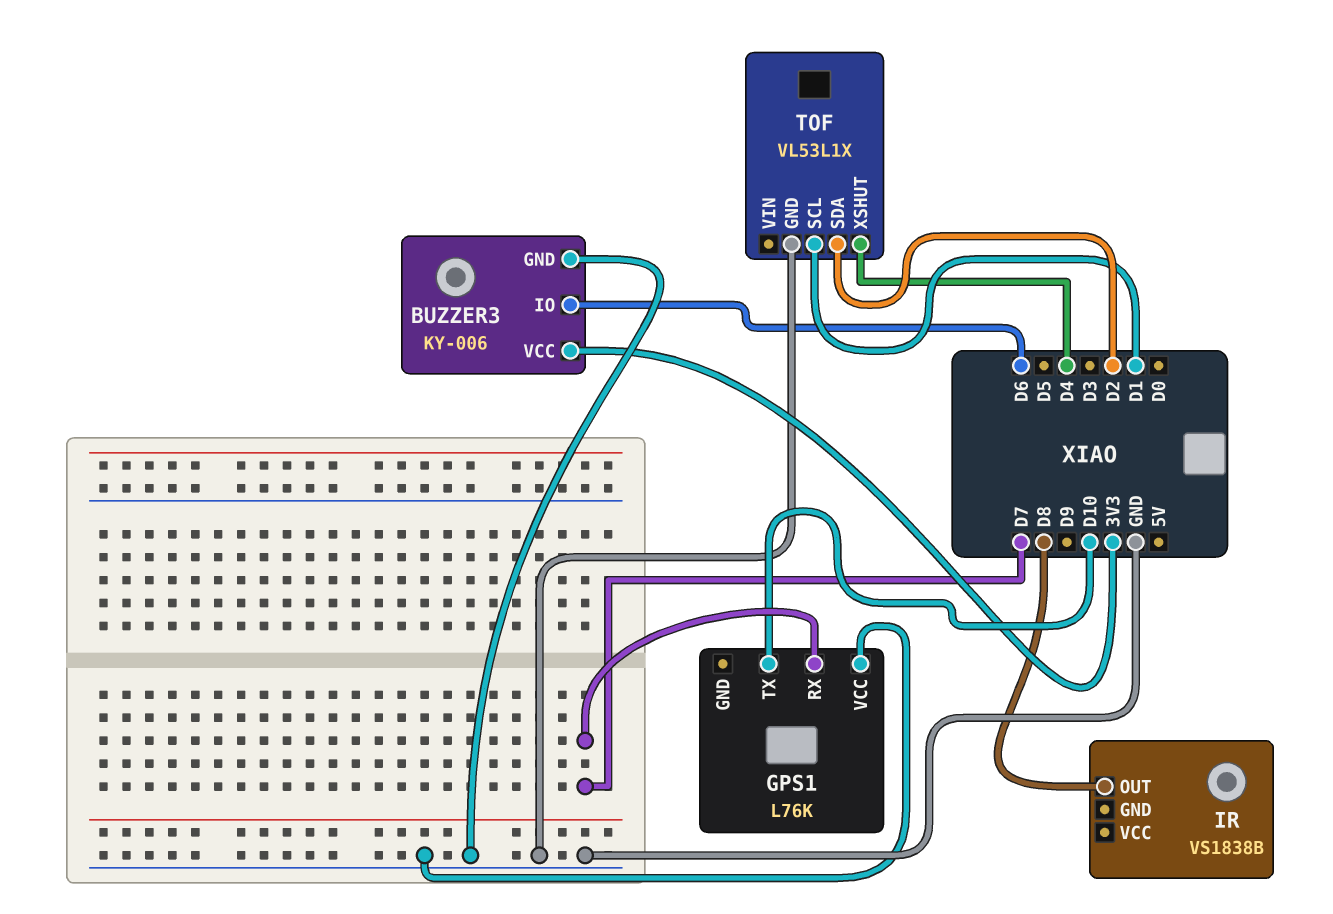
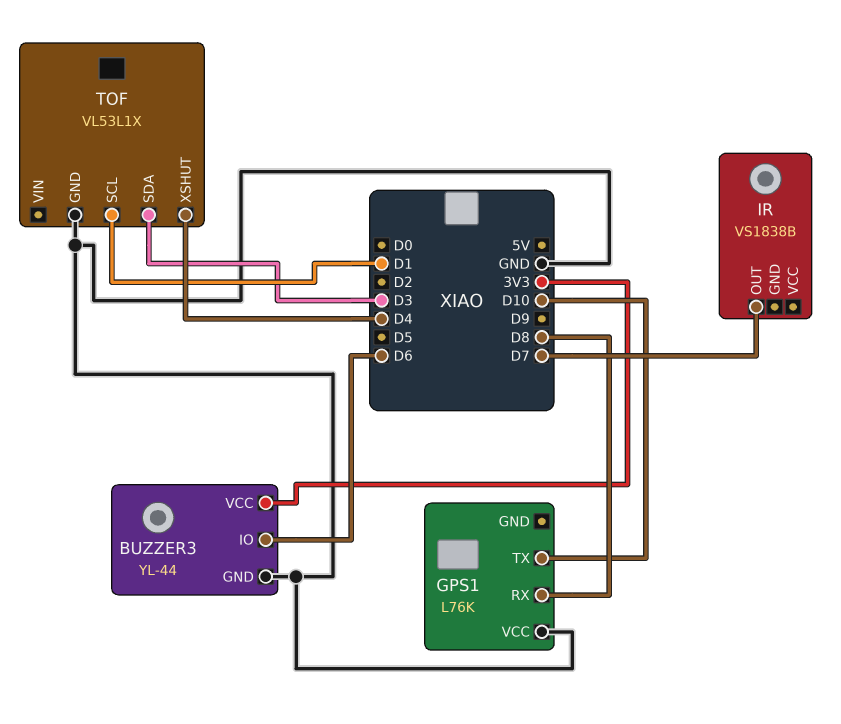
BUZZER3: KY-006 -> YL-44
GPS1 pin RX: D7 -> D8
IR pin OUT: D8 -> D7
TOF pin SDA: D2 -> D3

